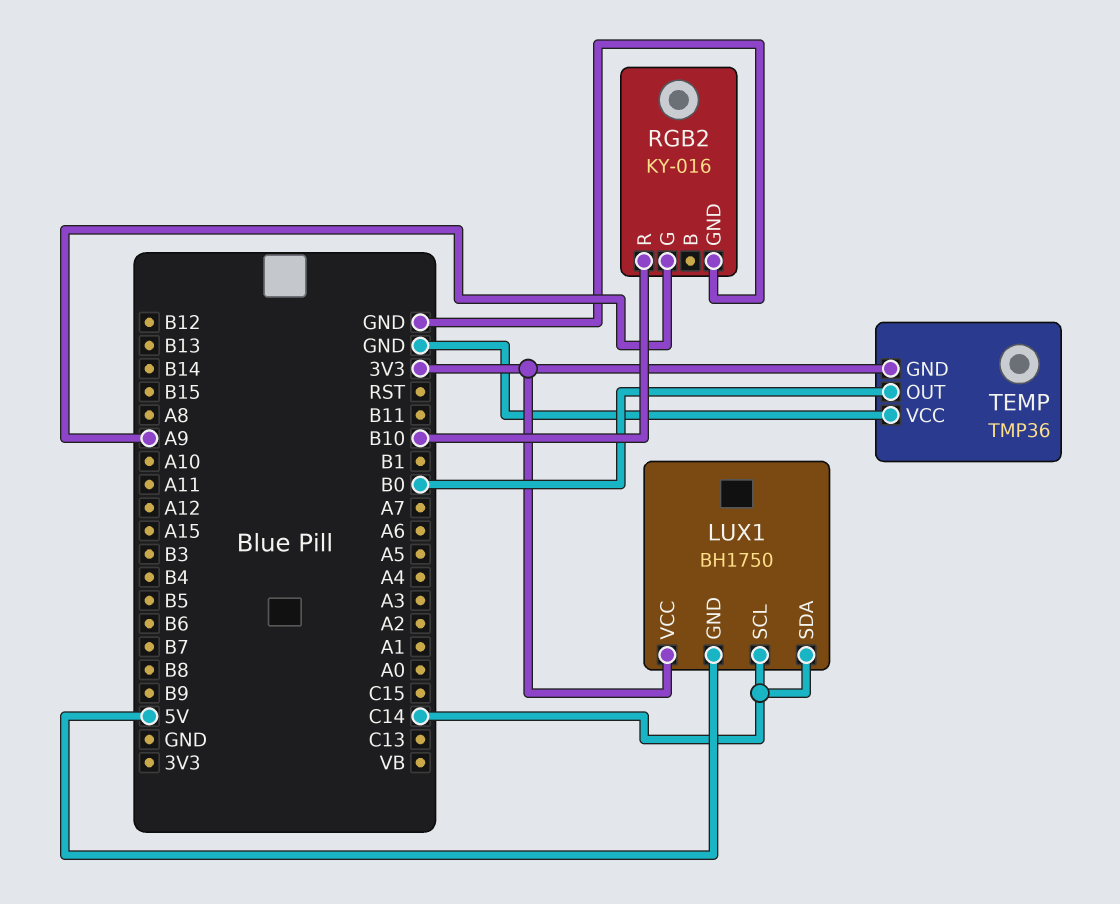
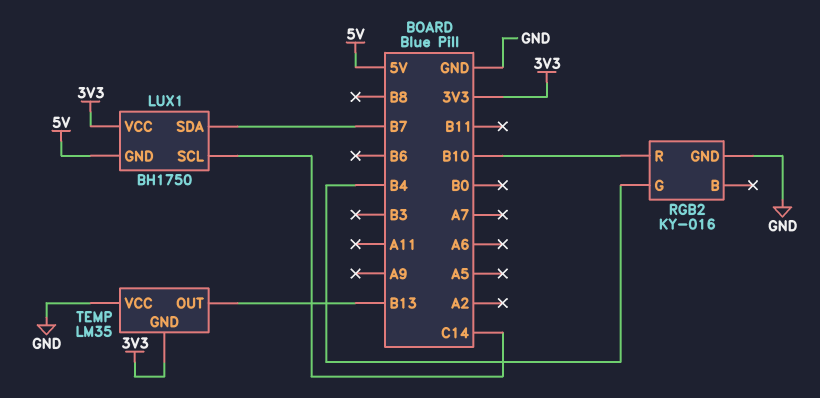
LUX1 pin SDA: C14 -> B7
RGB2 pin G: A9 -> B4
TEMP: TMP36 -> LM35
TEMP pin OUT: B0 -> B13

